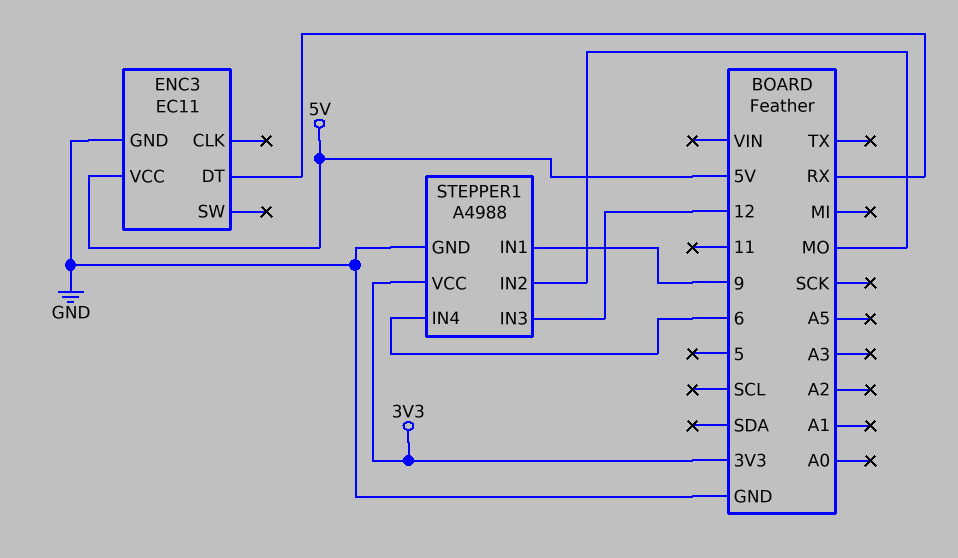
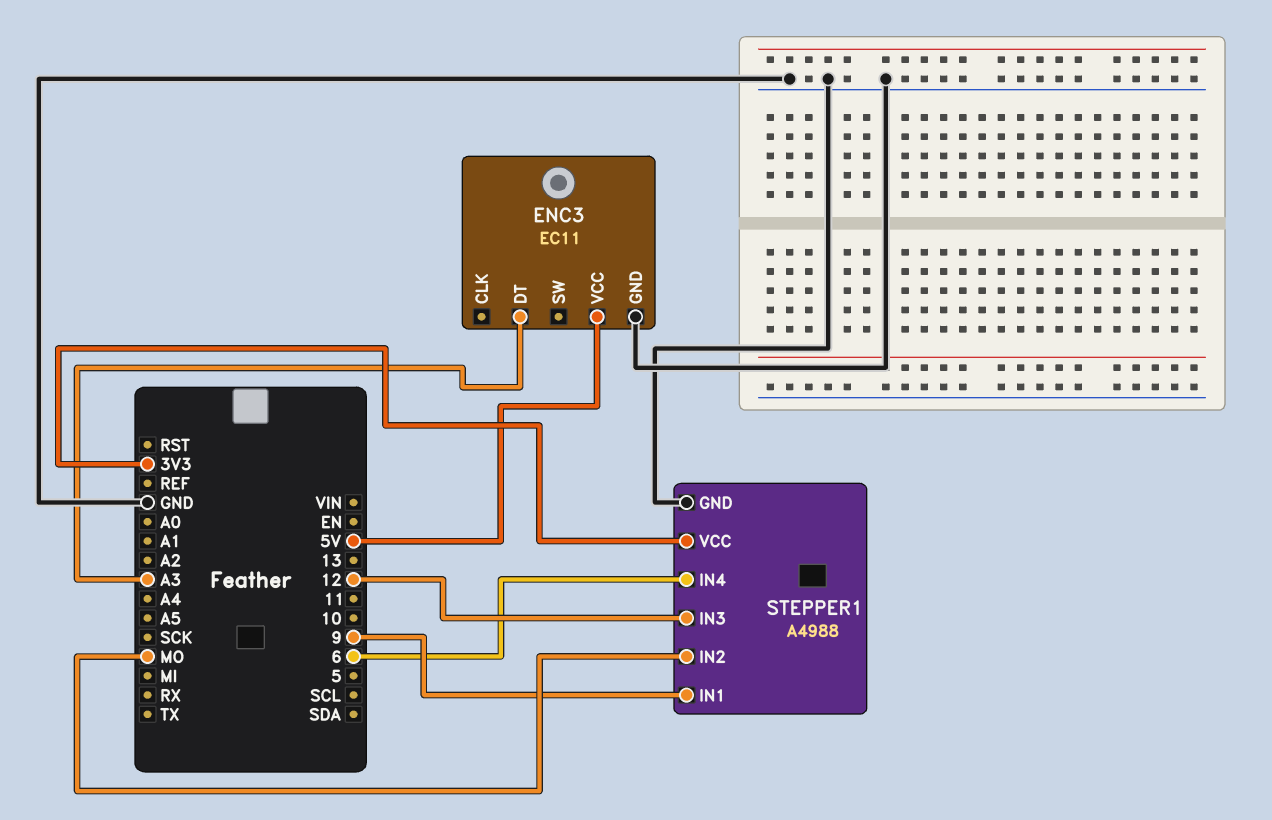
ENC3 pin DT: RX -> A3

